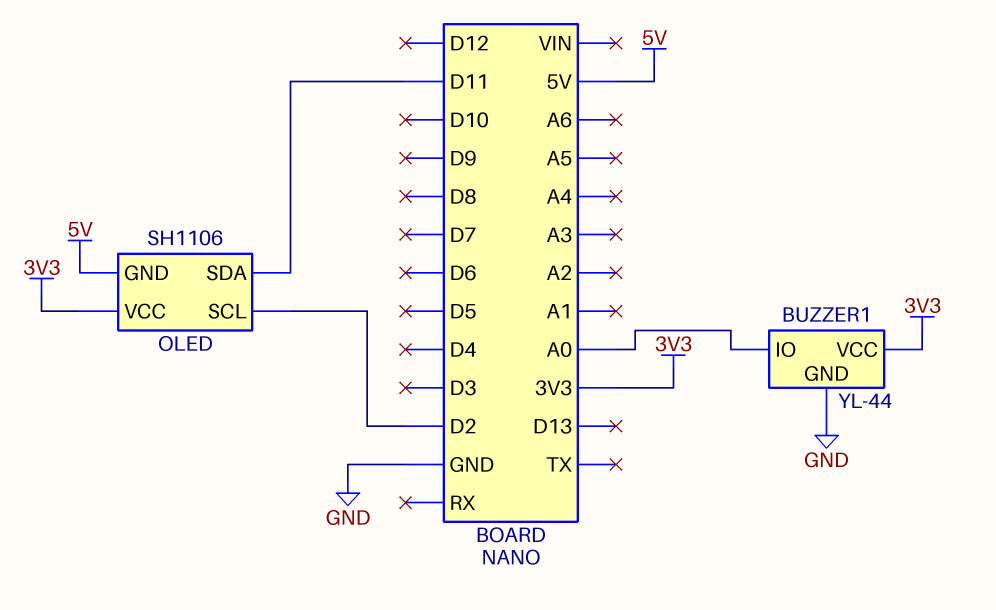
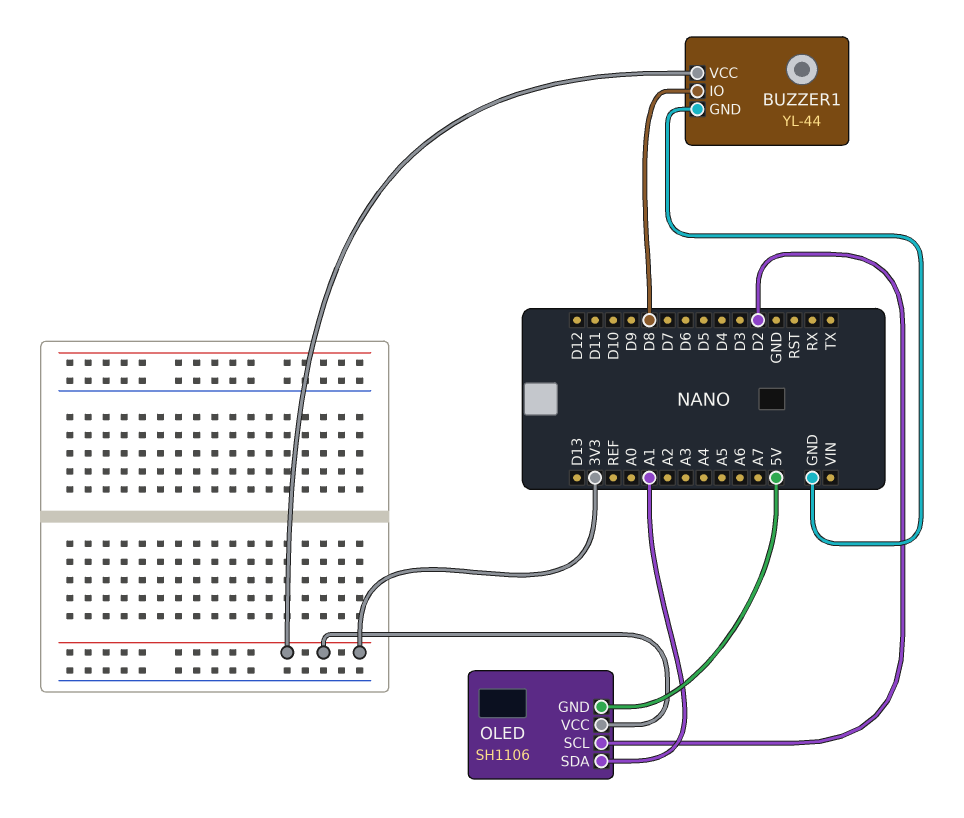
BUZZER1 pin IO: A0 -> D8
OLED pin SDA: D11 -> A1

